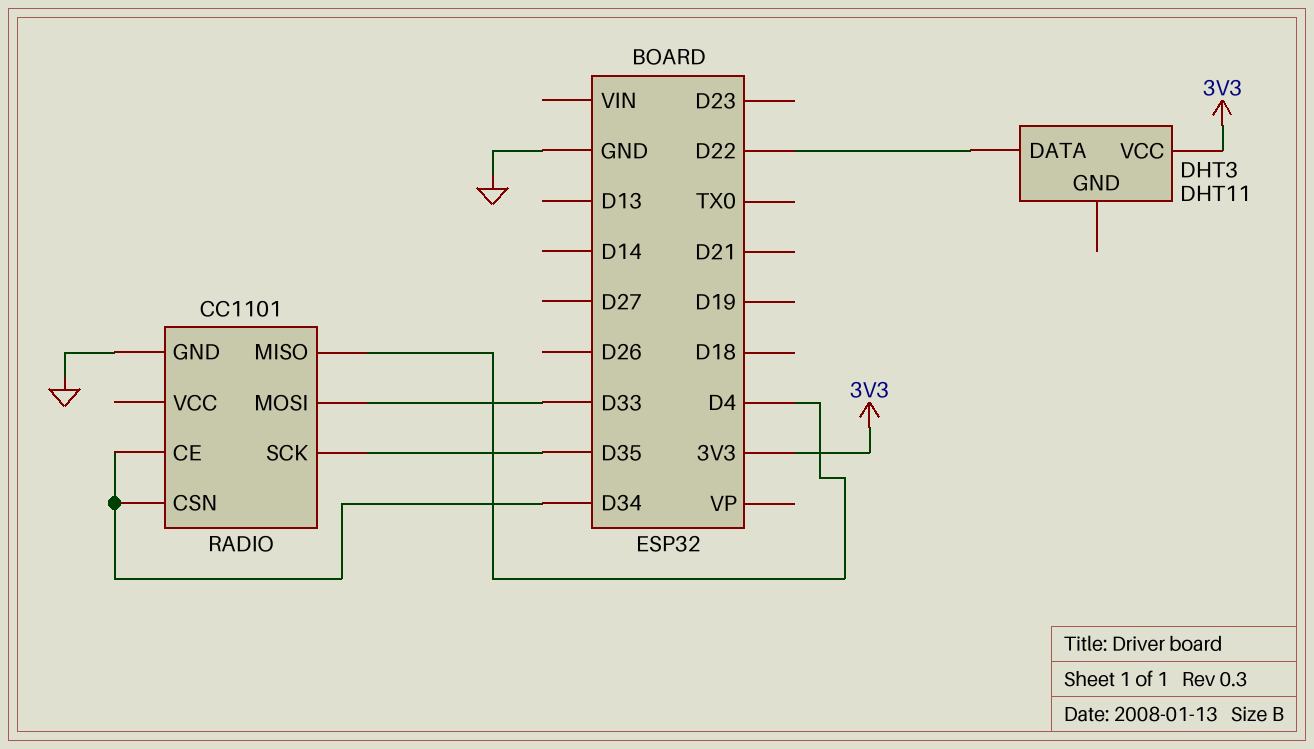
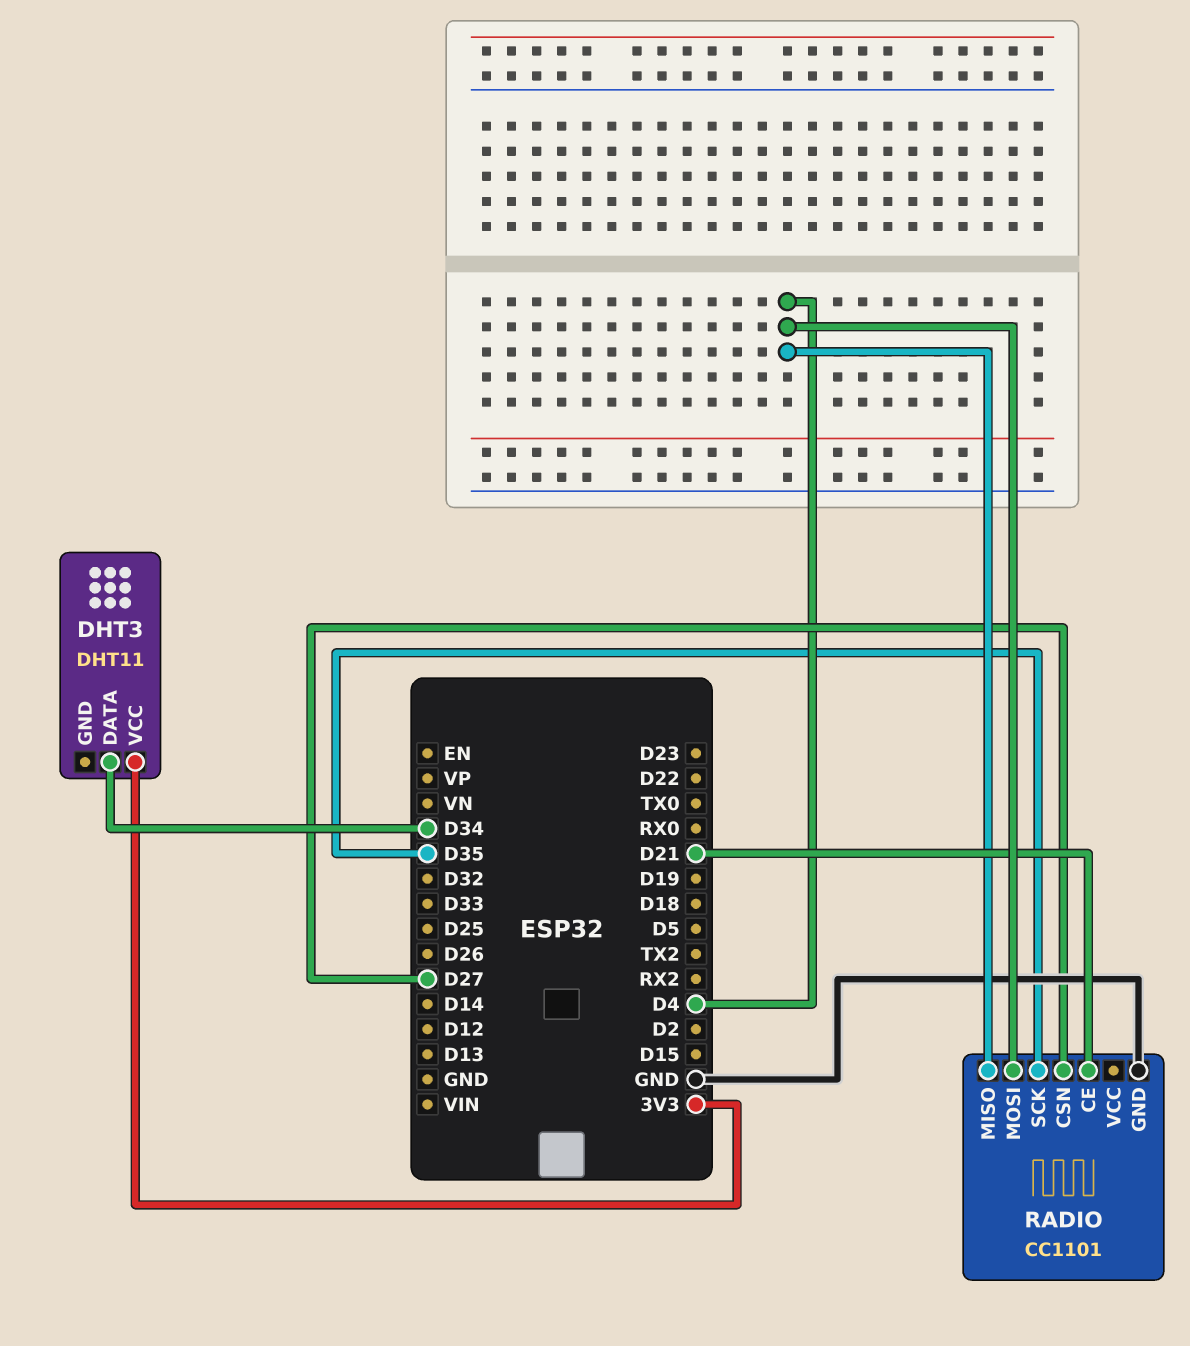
DHT3 pin DATA: D22 -> D34
RADIO pin CE: D34 -> D21
RADIO pin CSN: D34 -> D27
RADIO pin MOSI: D33 -> D4

